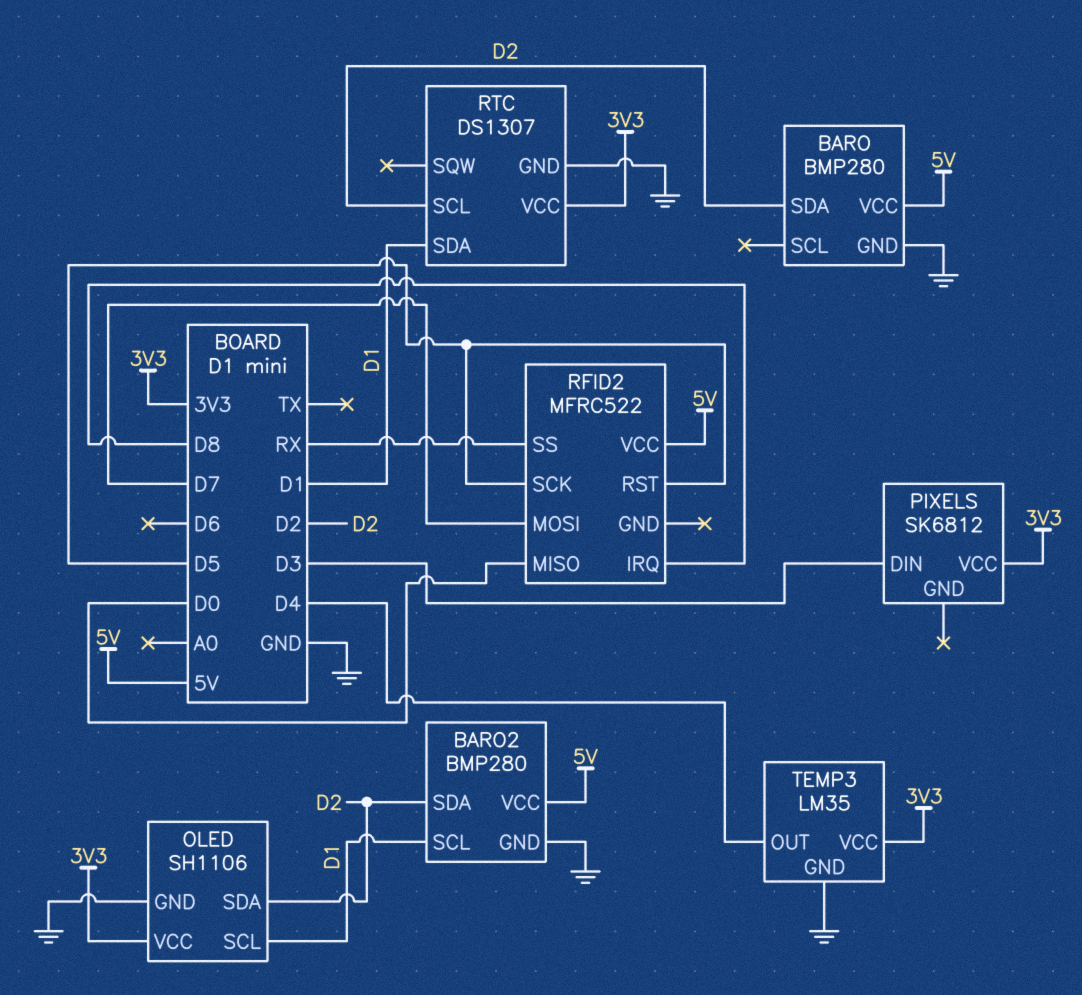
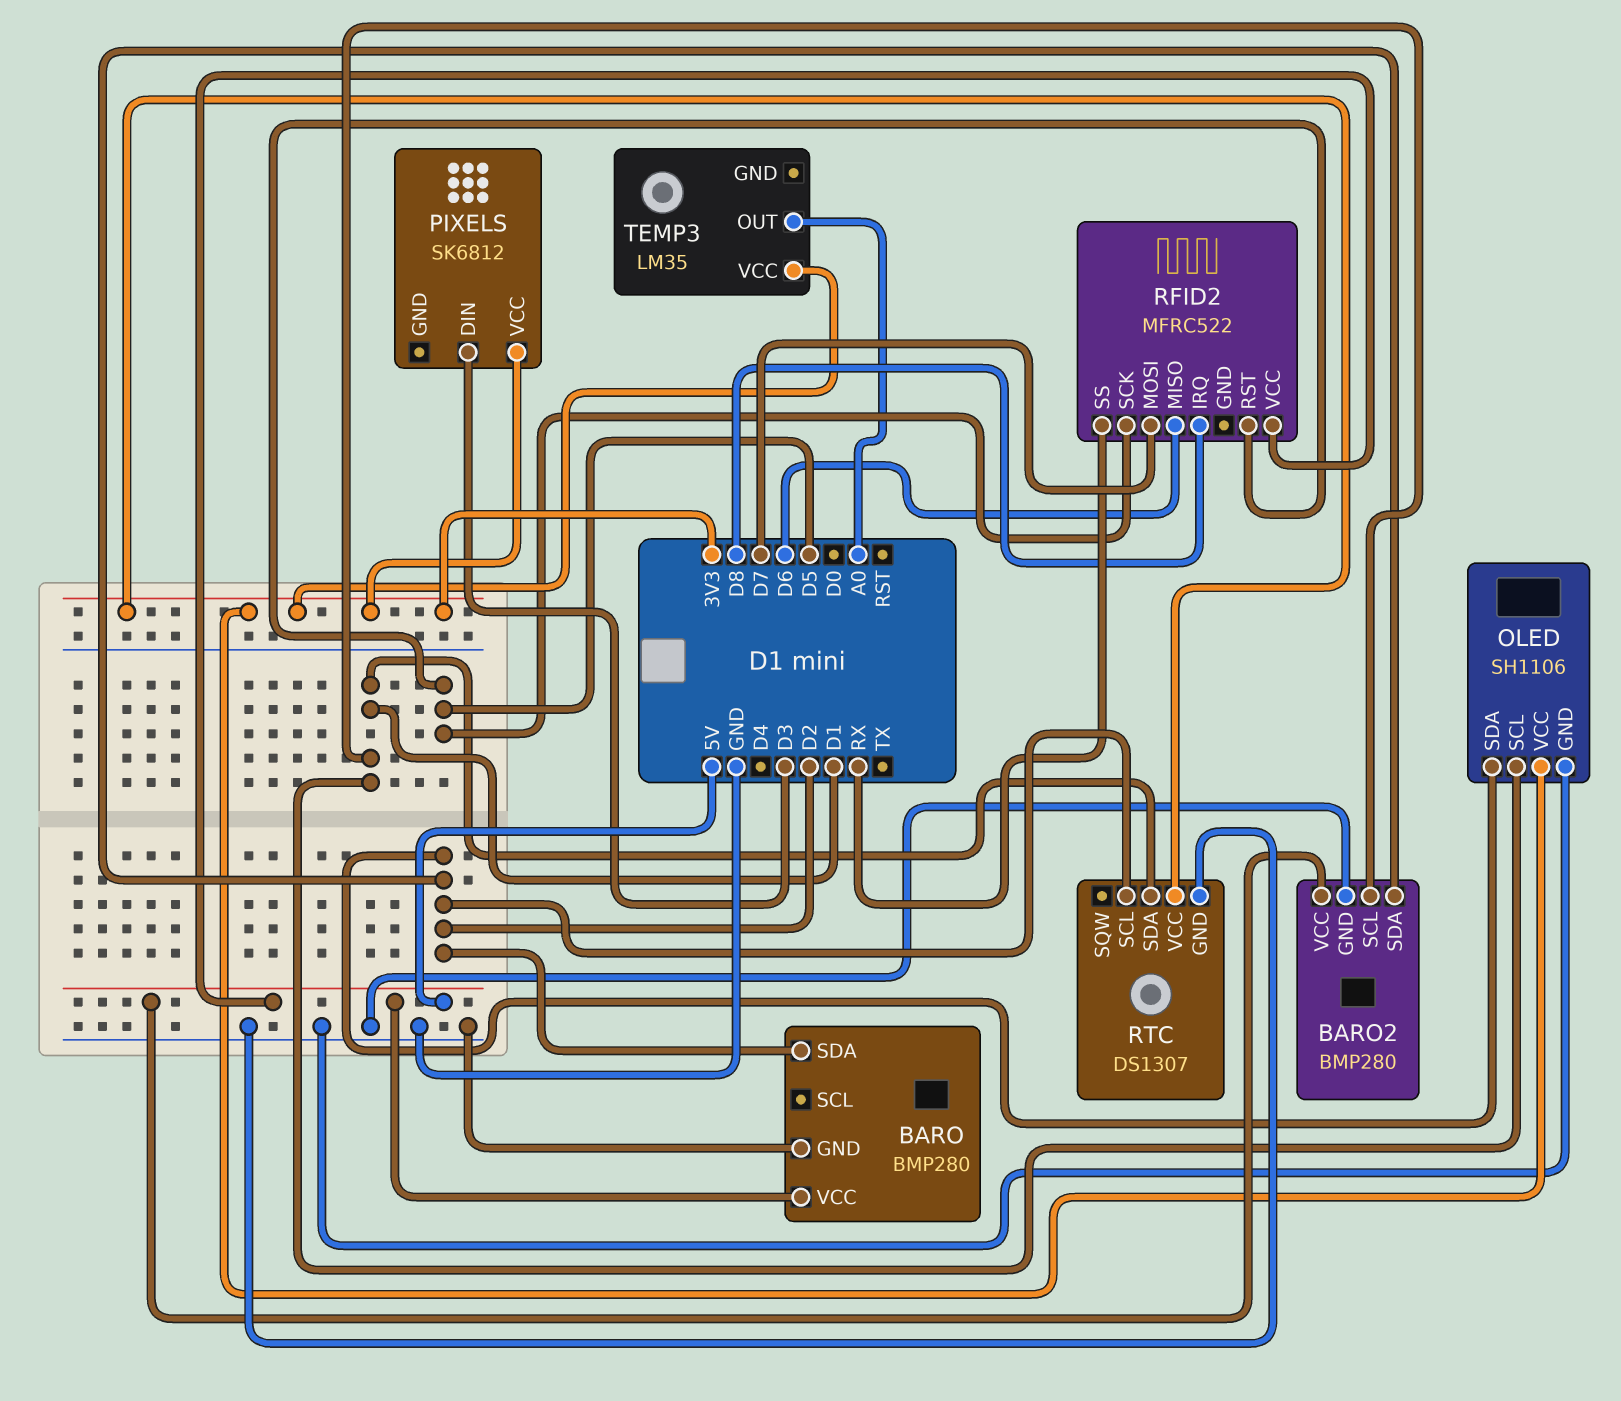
RFID2 pin MISO: D0 -> D6
TEMP3 pin GND: GND -> none
TEMP3 pin OUT: D4 -> A0

